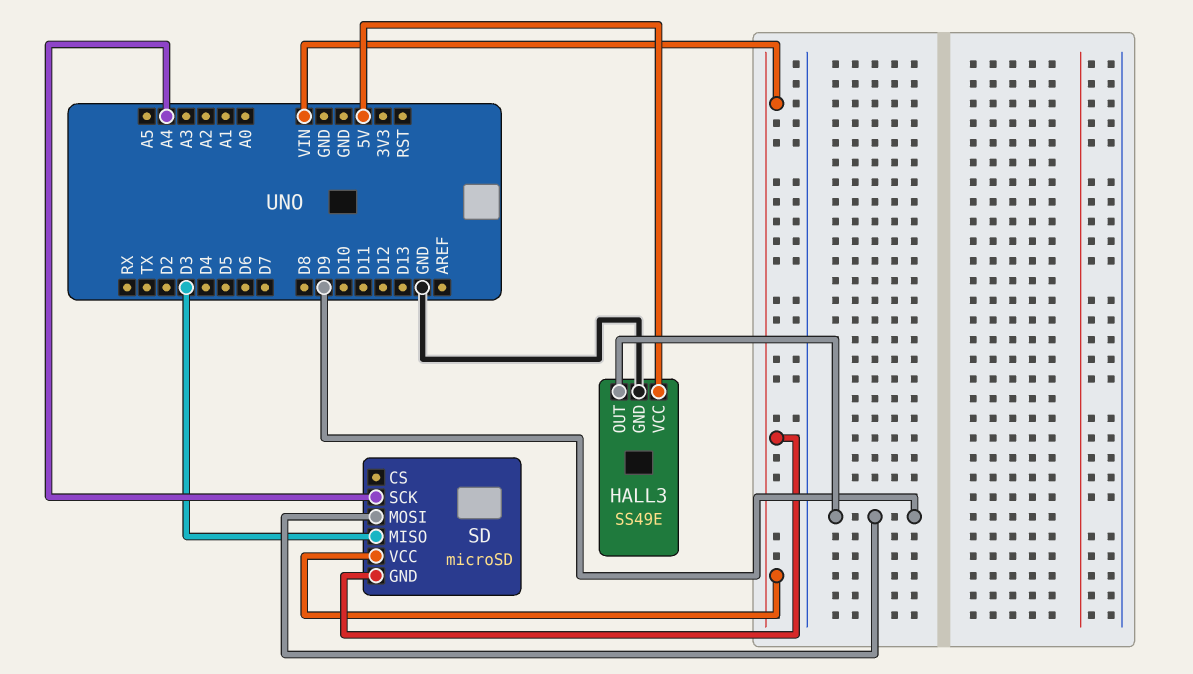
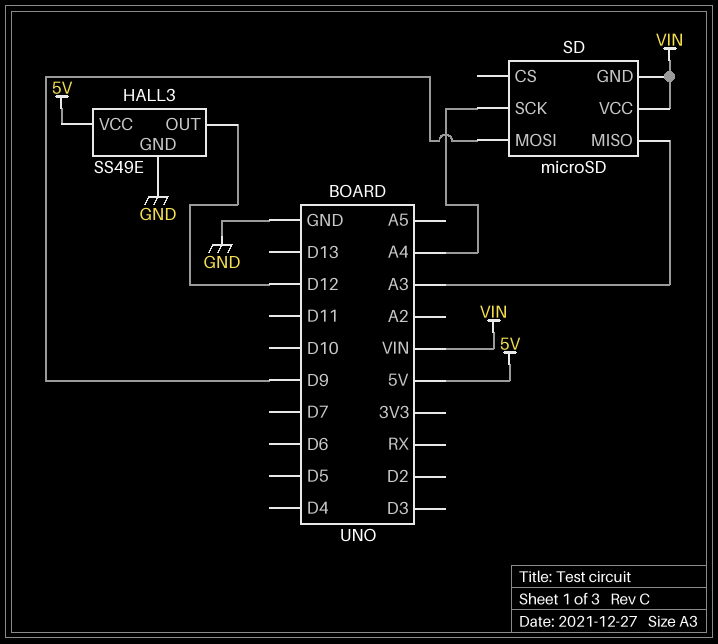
HALL3 pin OUT: D9 -> D12
SD pin MISO: D3 -> A3

